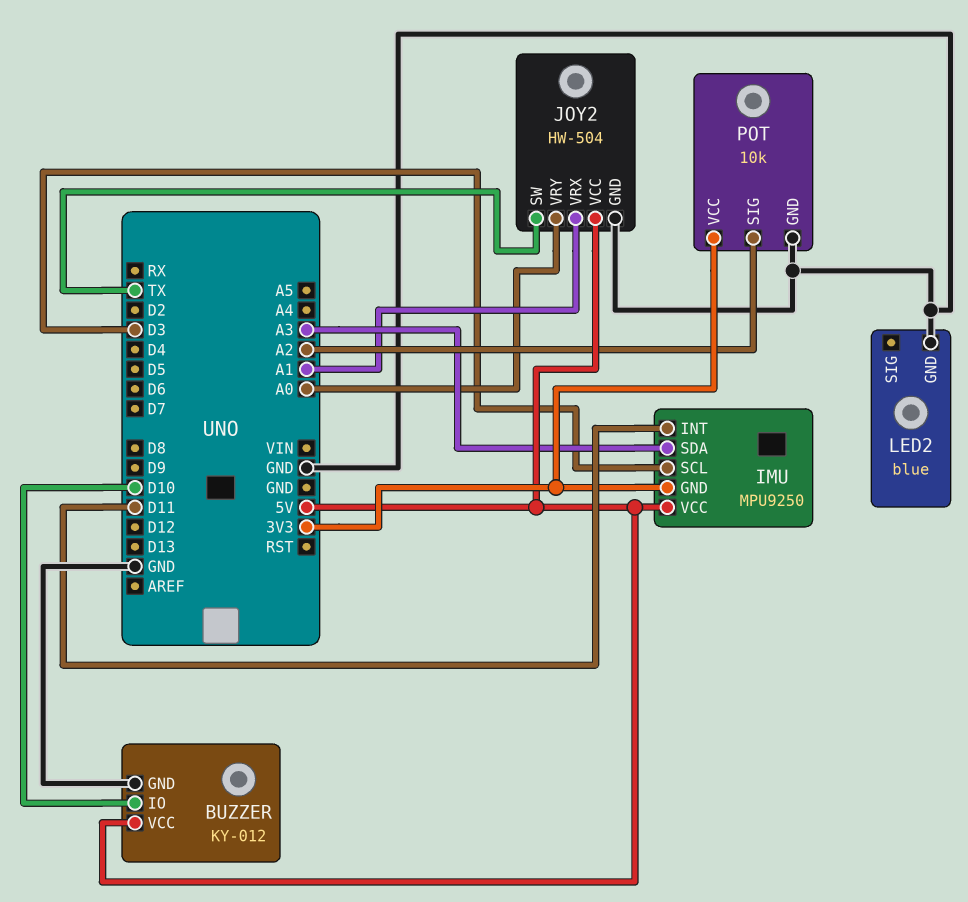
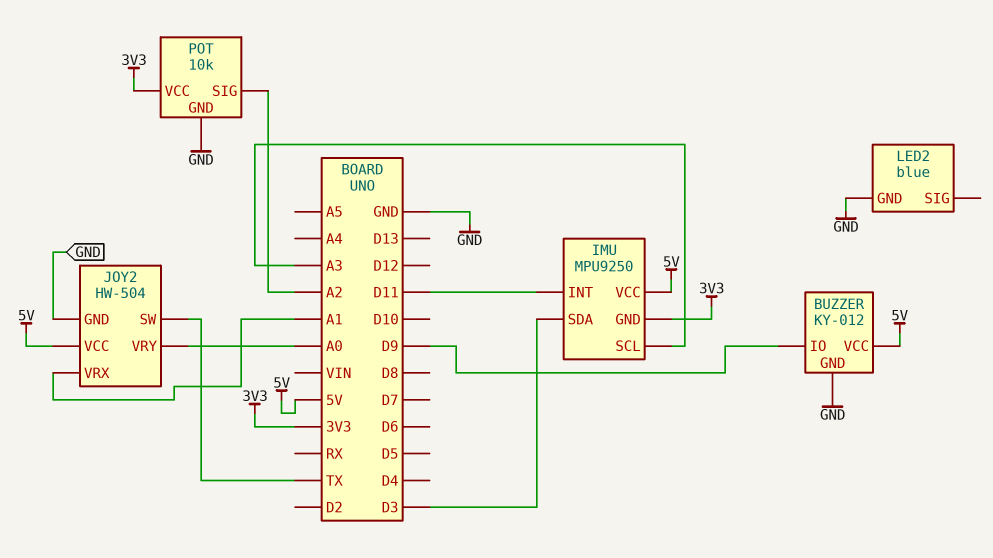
BUZZER pin IO: D10 -> D9
IMU pin SCL: D3 -> A3
IMU pin SDA: A3 -> D3

